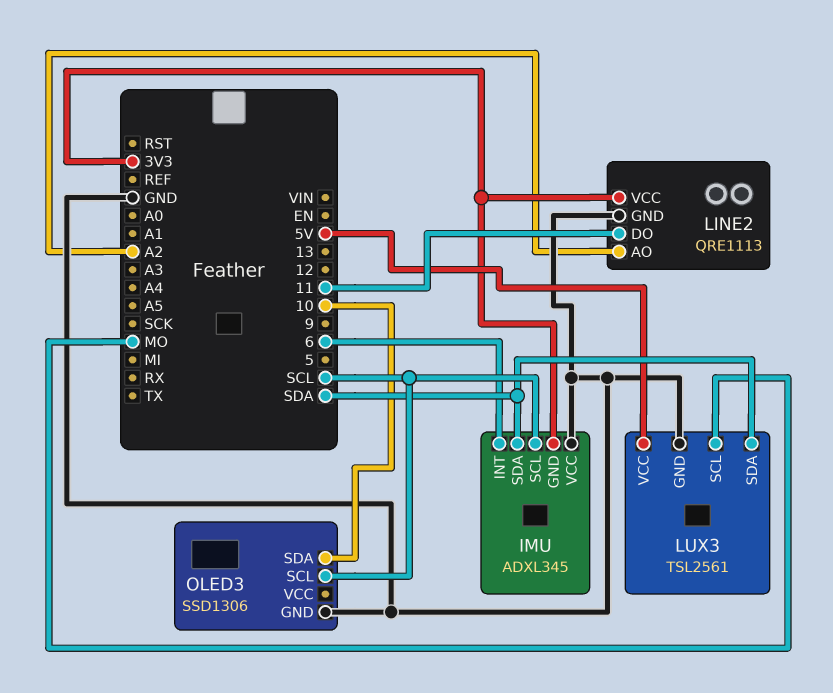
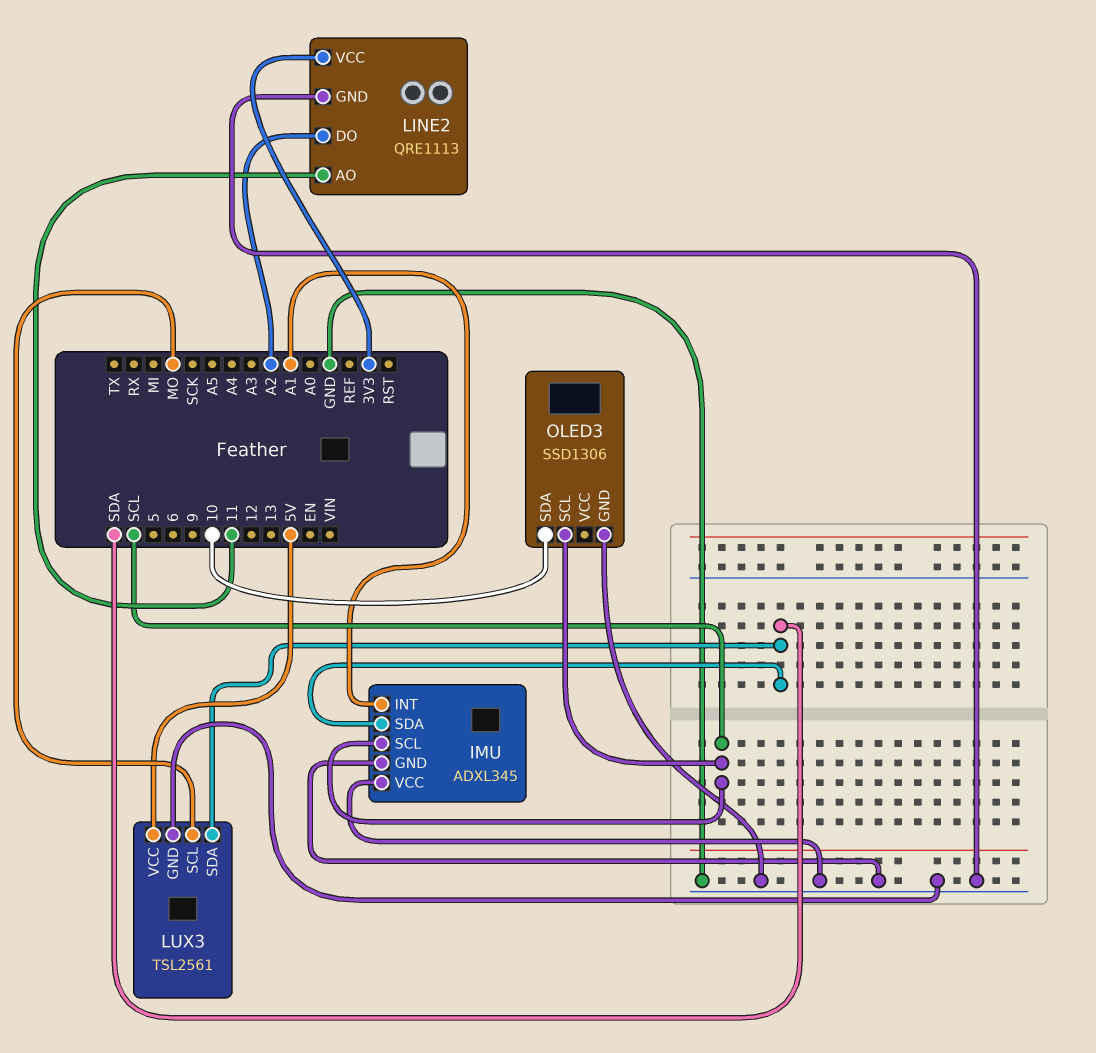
IMU pin GND: 3V3 -> GND
IMU pin INT: 6 -> A1
LINE2 pin AO: A2 -> 11
LINE2 pin DO: 11 -> A2

